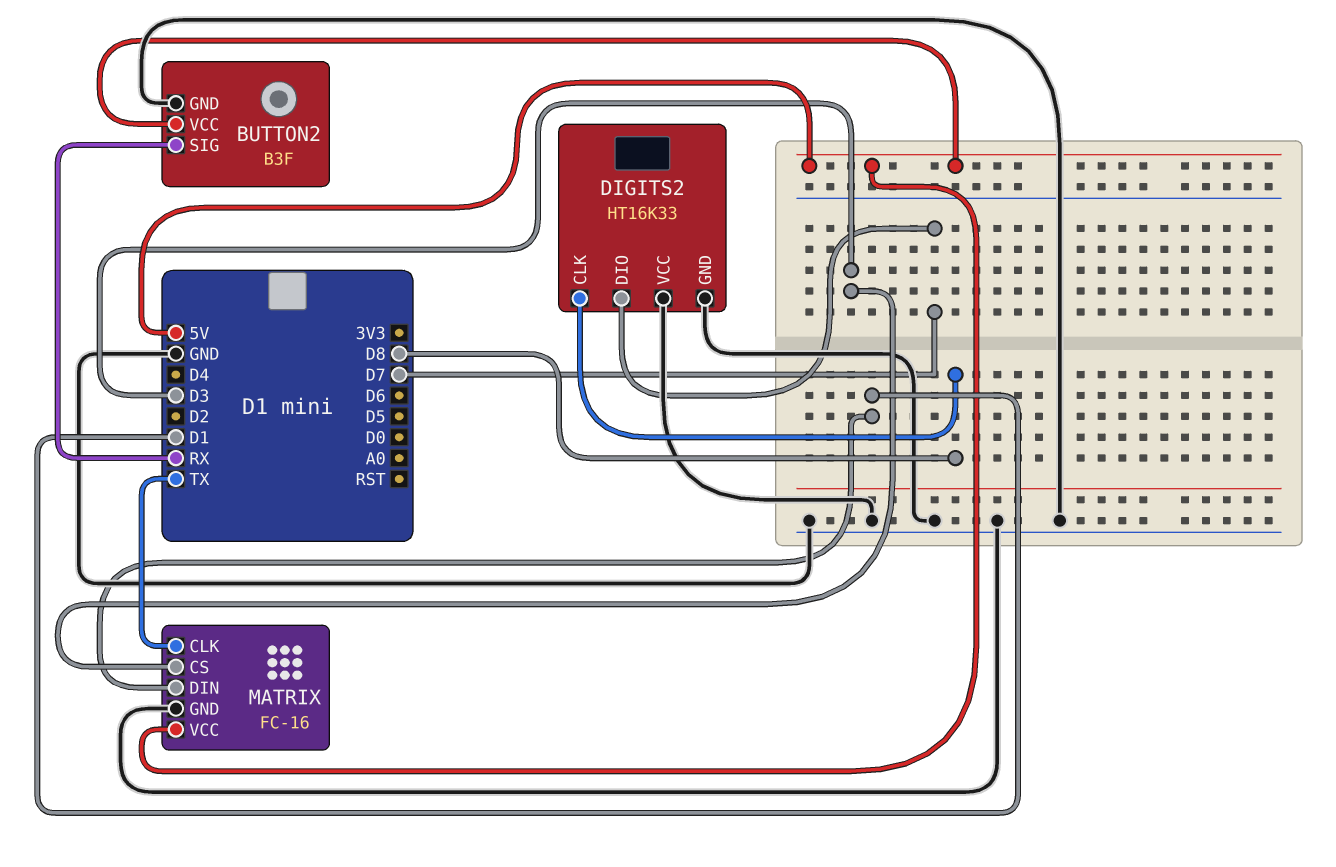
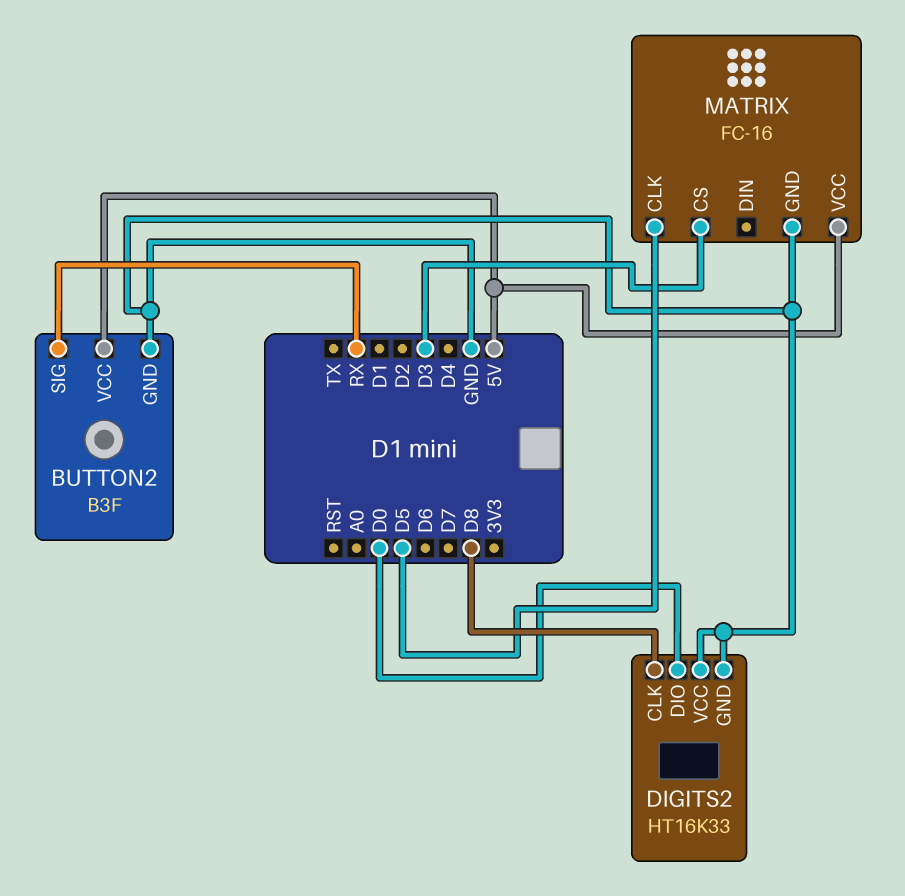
DIGITS2 pin DIO: D7 -> D0
MATRIX pin CLK: TX -> D5
MATRIX pin DIN: D1 -> none

